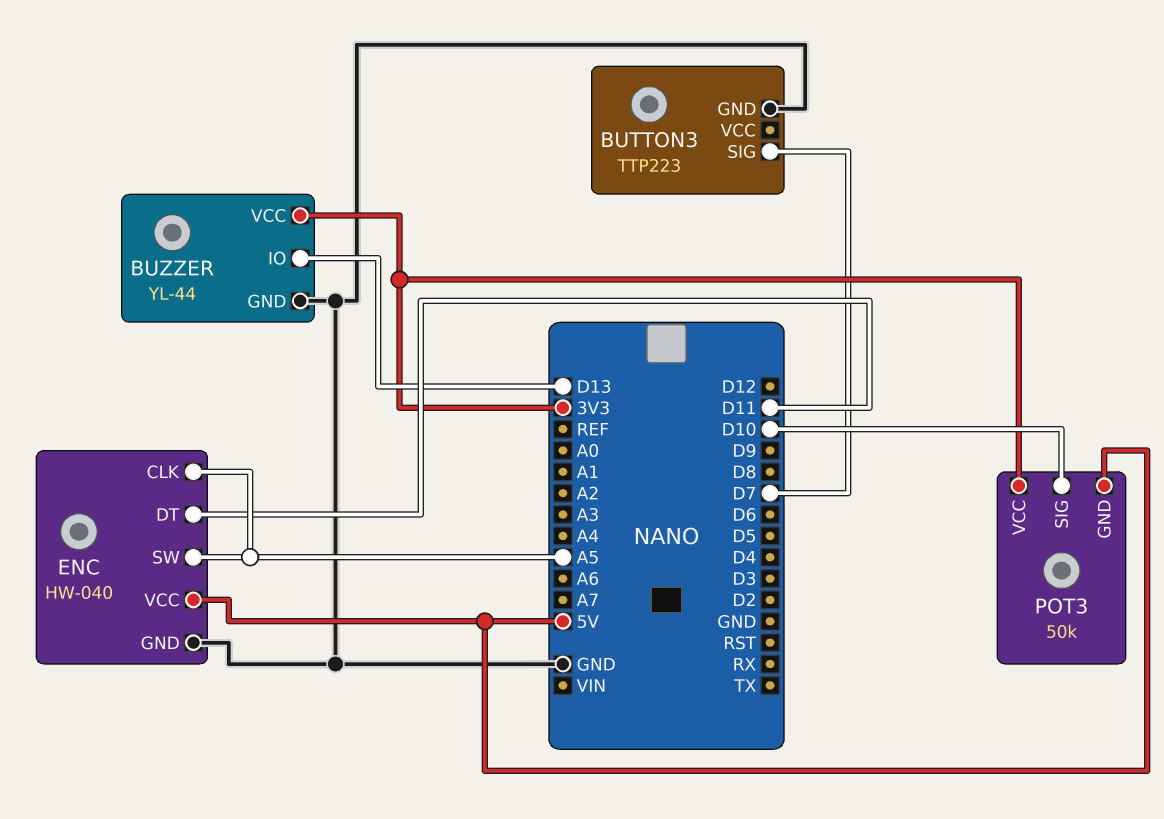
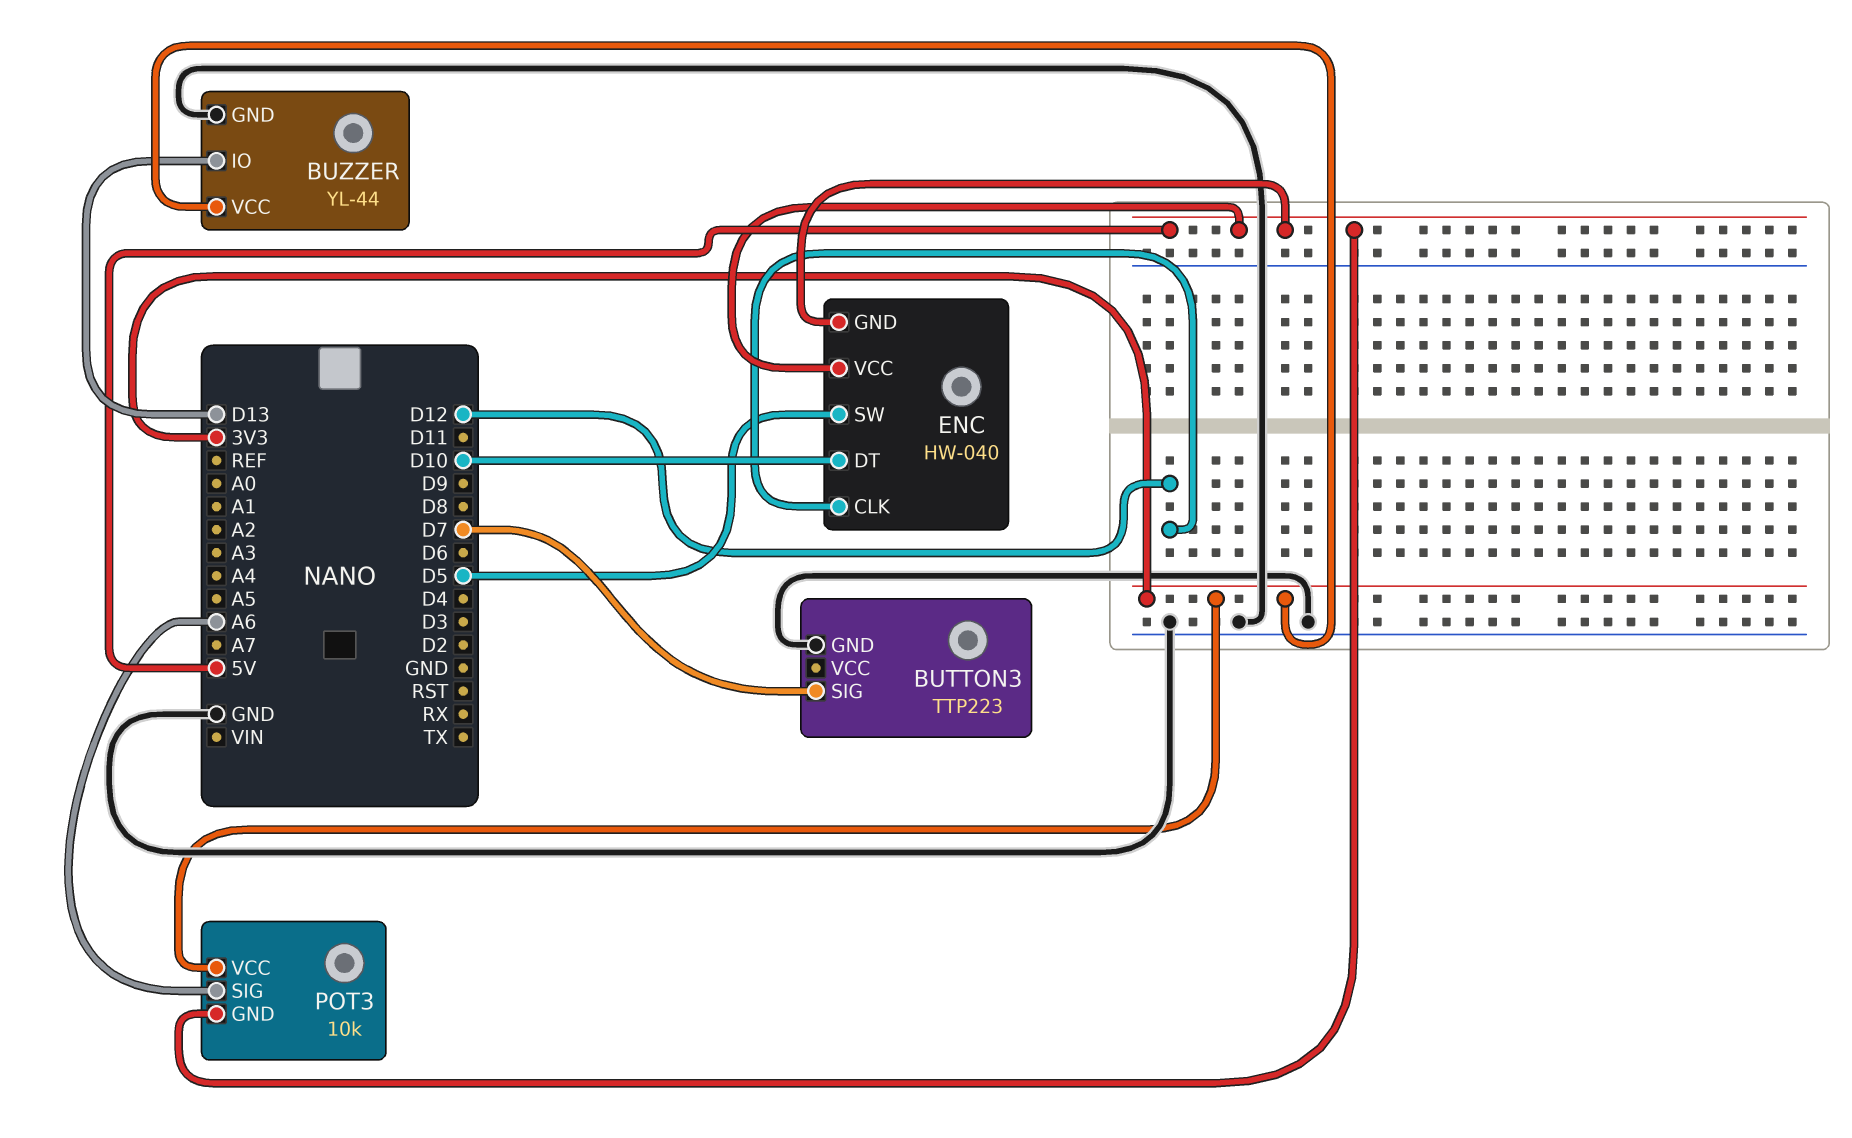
ENC pin CLK: A5 -> D12
ENC pin DT: D11 -> D10
ENC pin GND: GND -> 5V
ENC pin SW: A5 -> D5
POT3: 50k -> 10k
POT3 pin SIG: D10 -> A6

